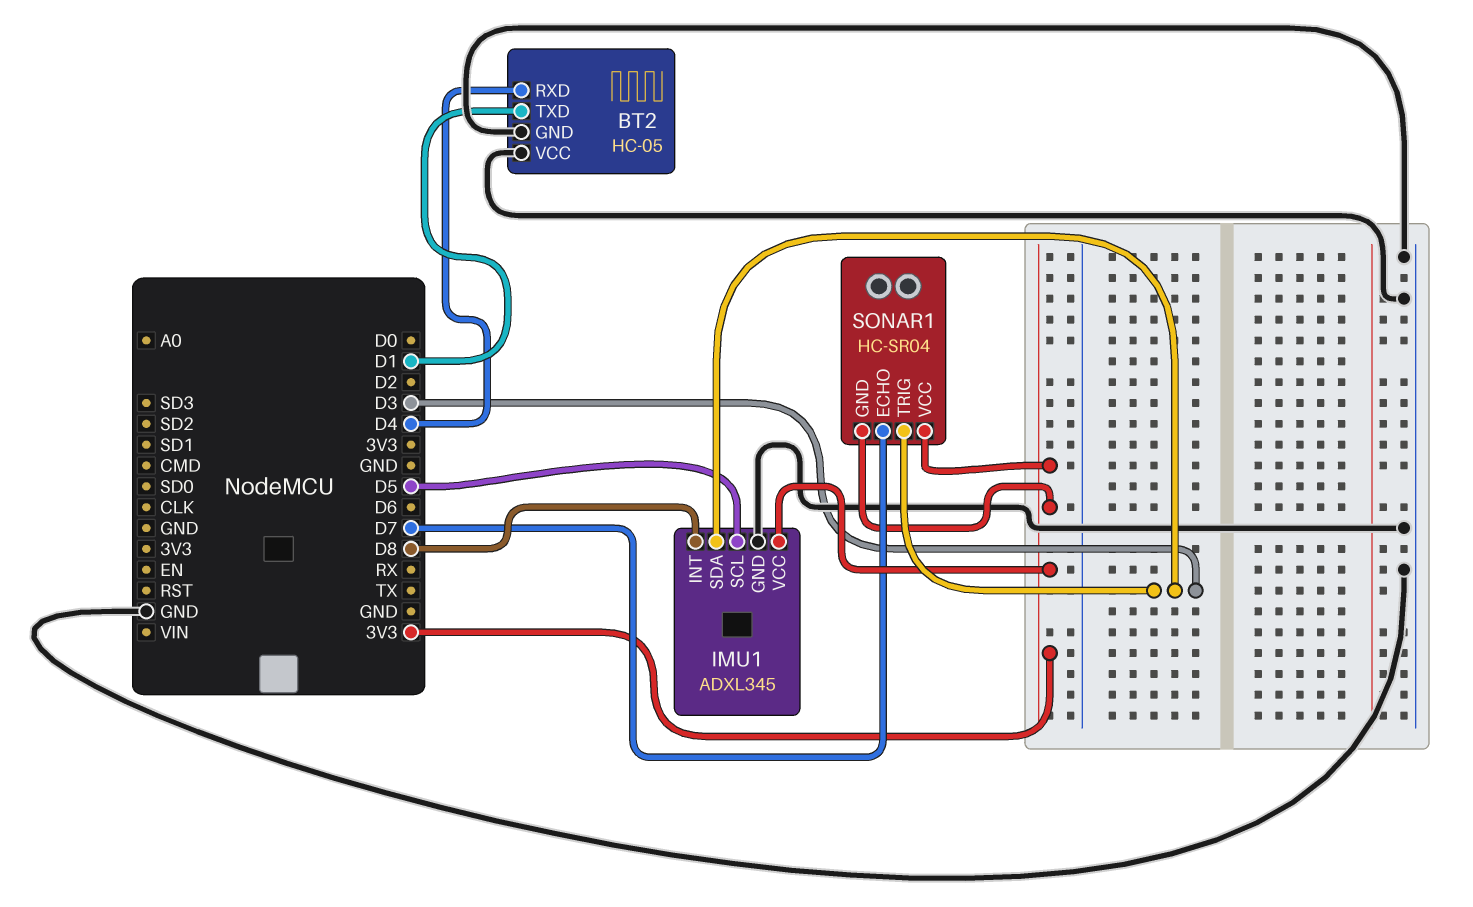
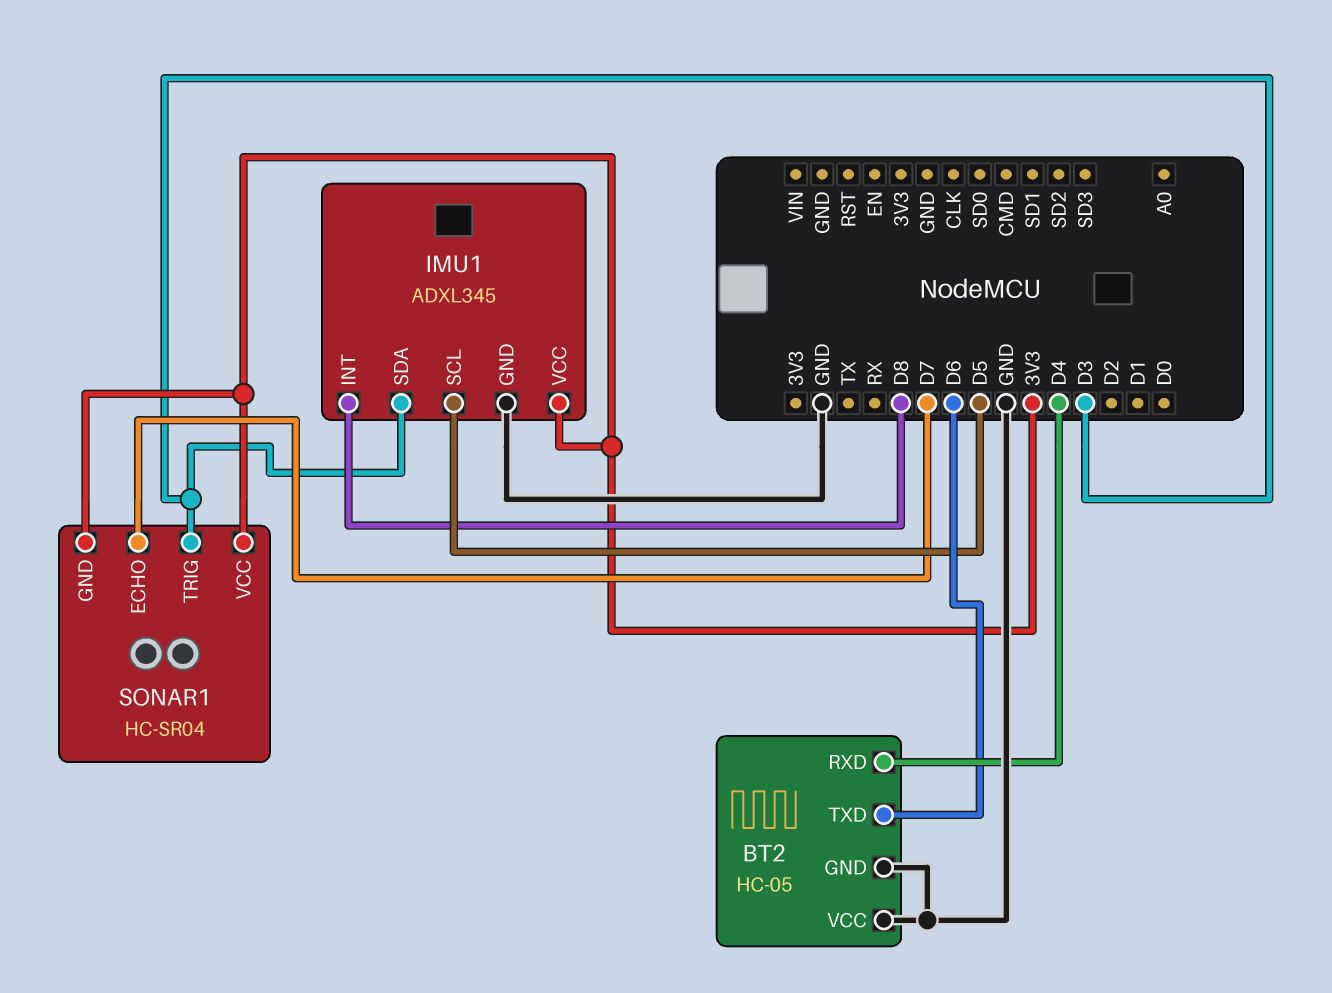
BT2 pin TXD: D1 -> D6

